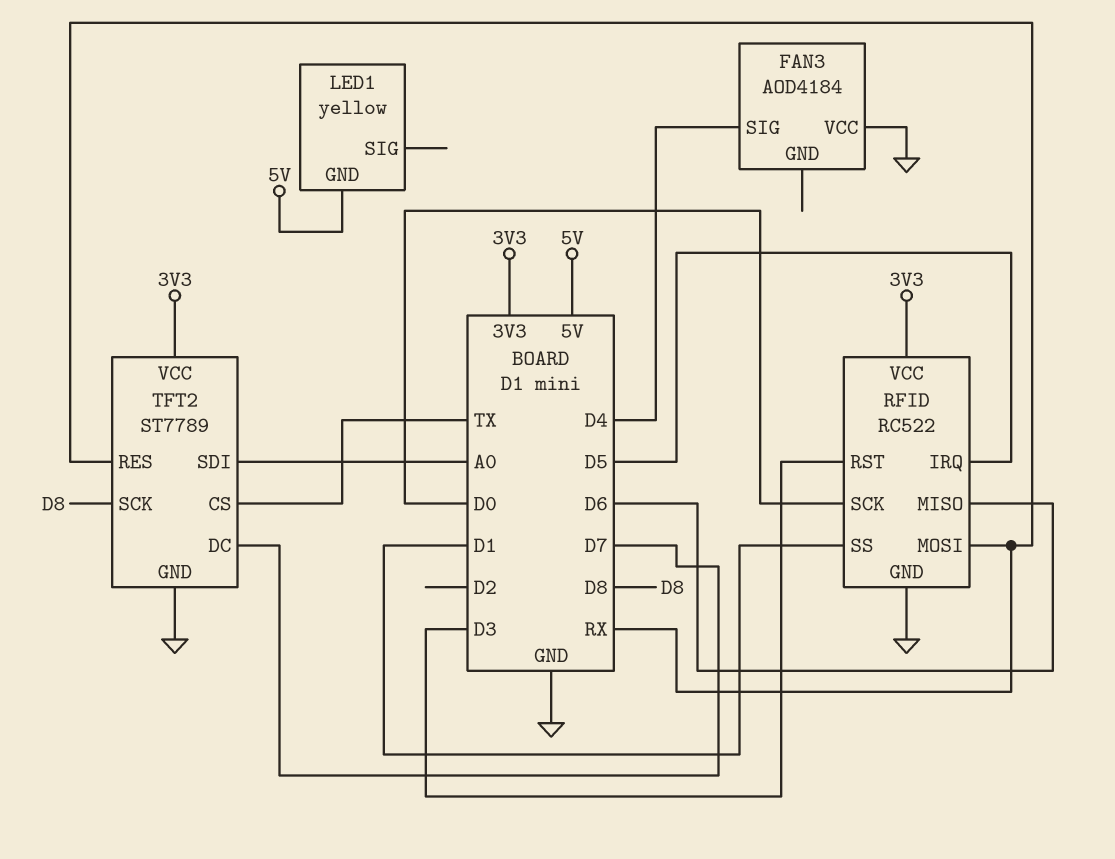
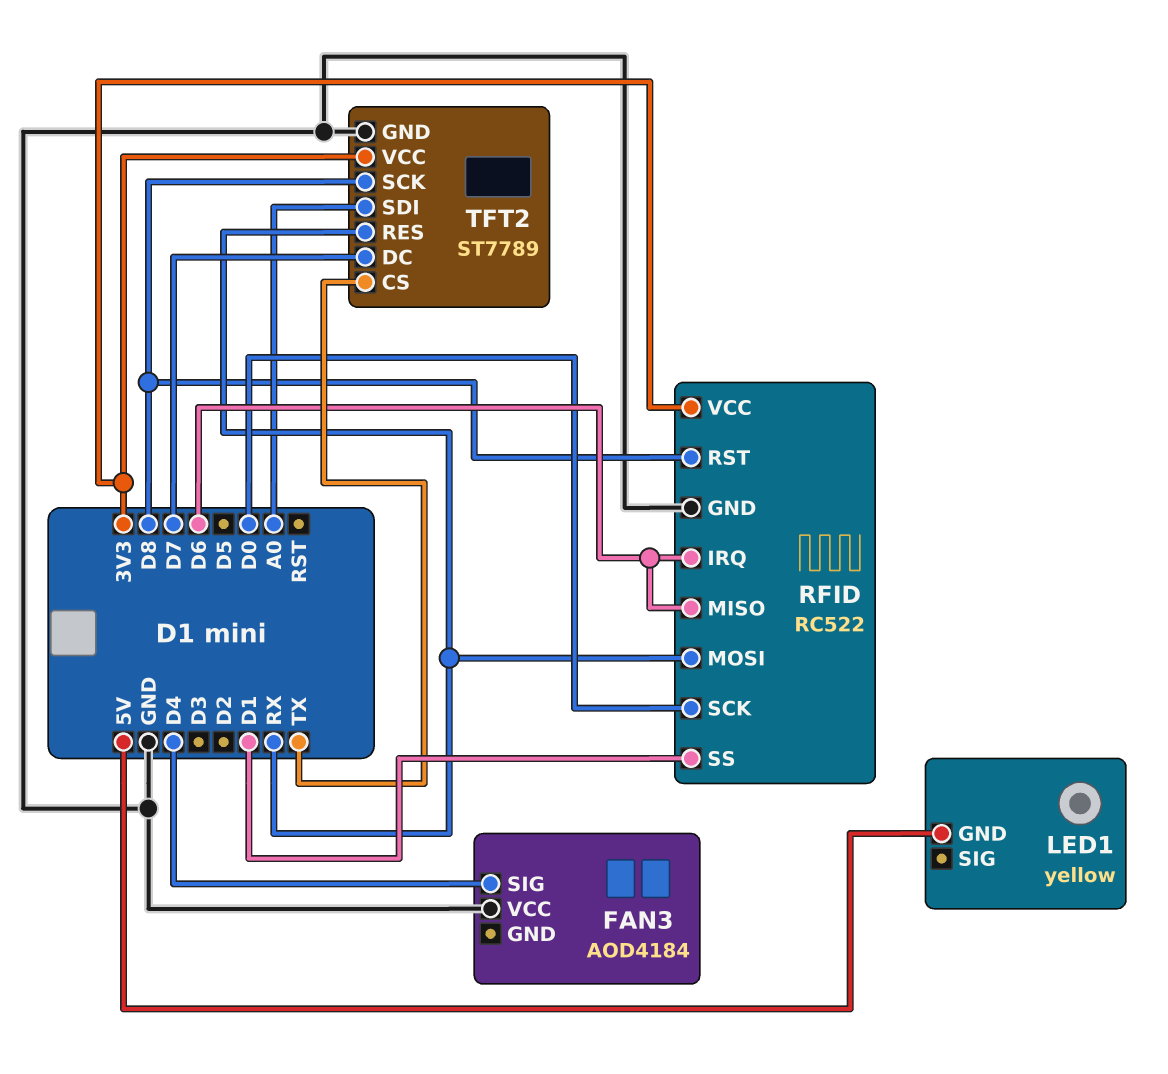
RFID pin IRQ: D5 -> D6
RFID pin RST: D3 -> D8

